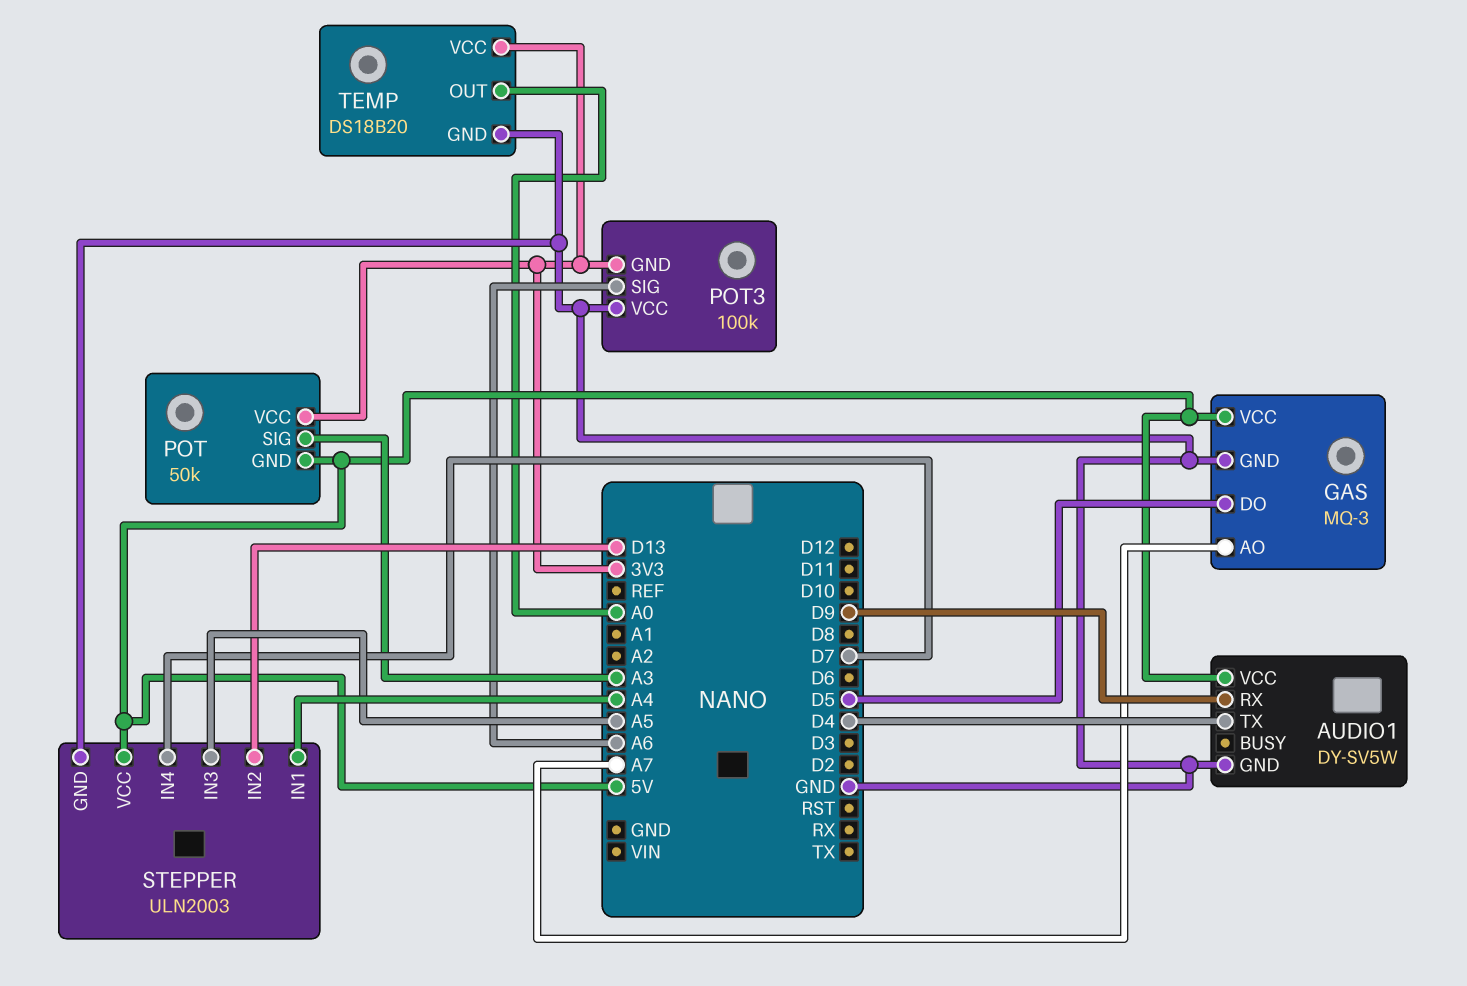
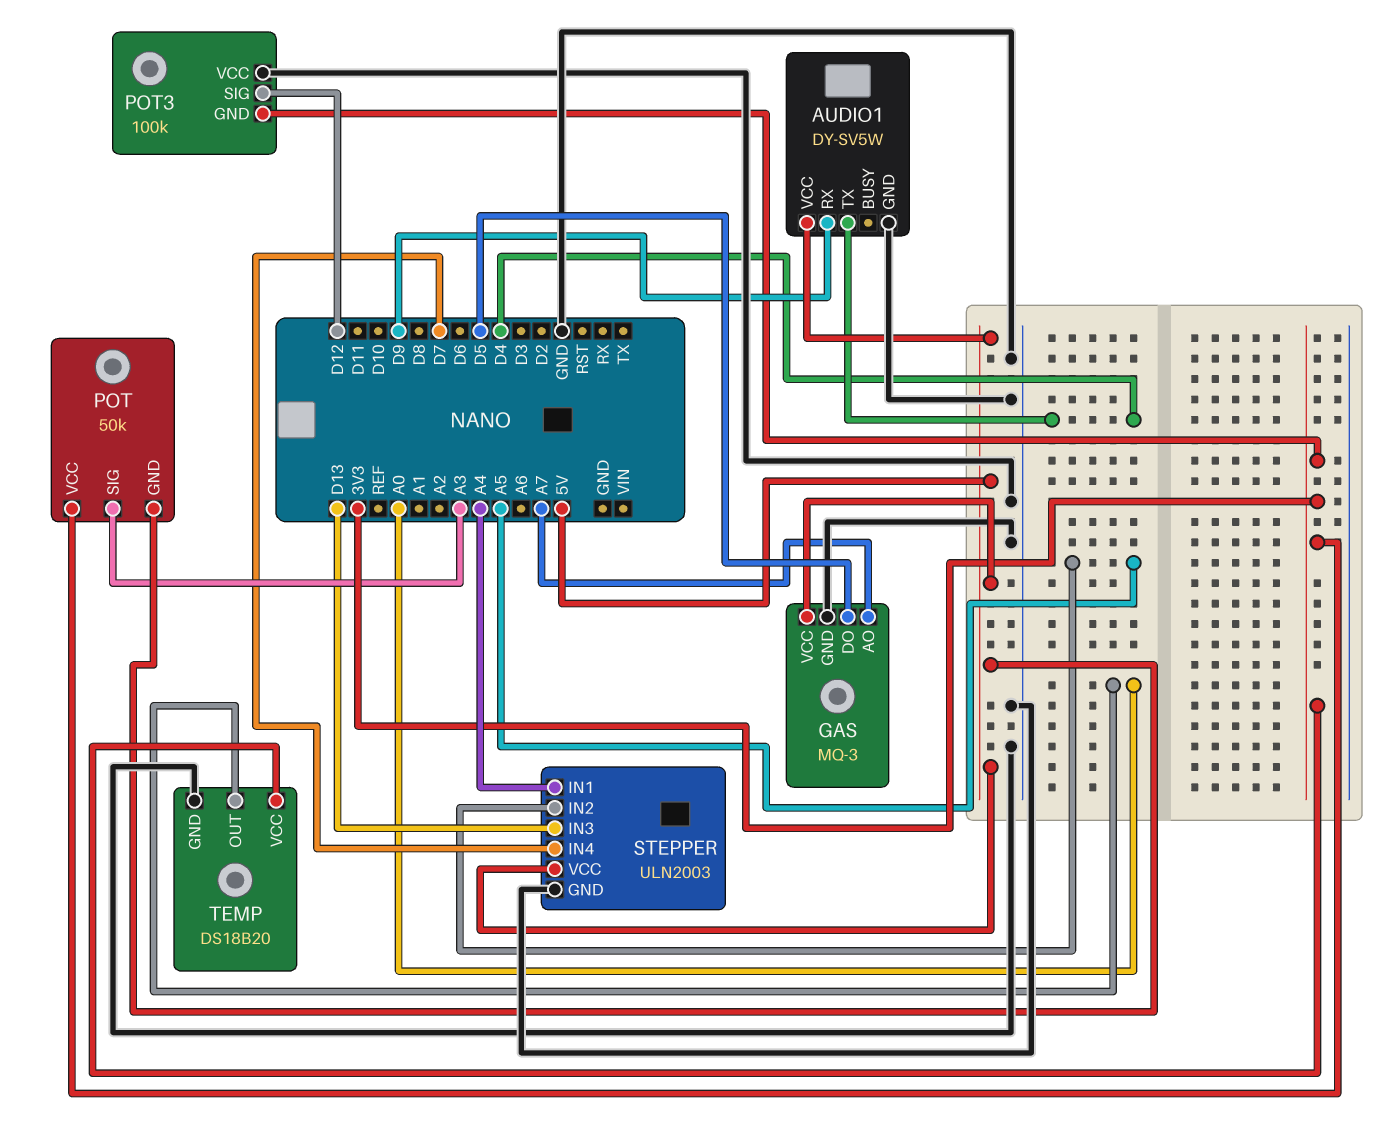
POT3 pin SIG: A6 -> D12
STEPPER pin IN2: D13 -> A5
STEPPER pin IN3: A5 -> D13

